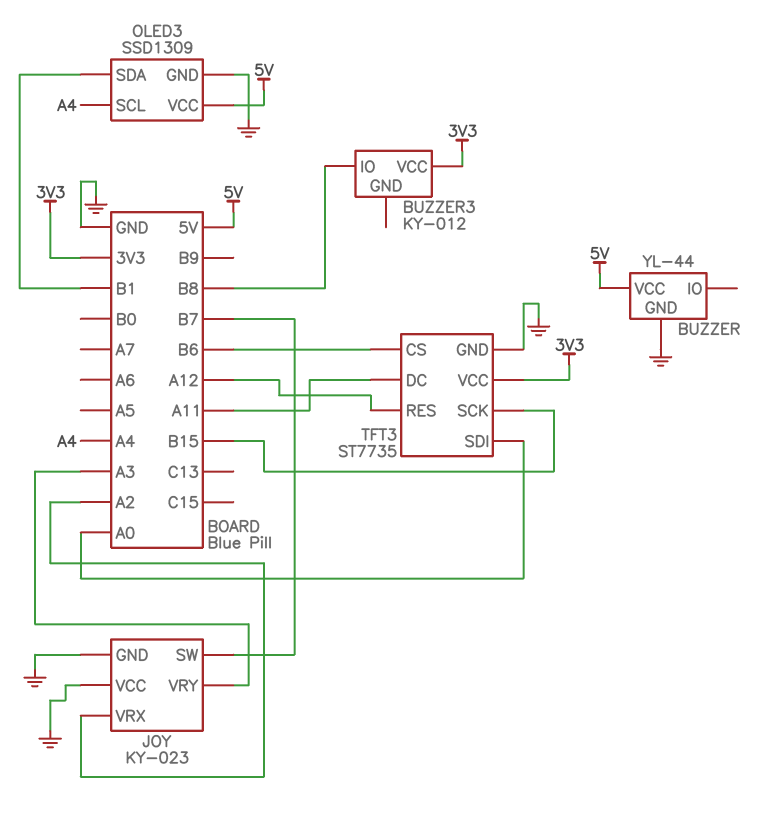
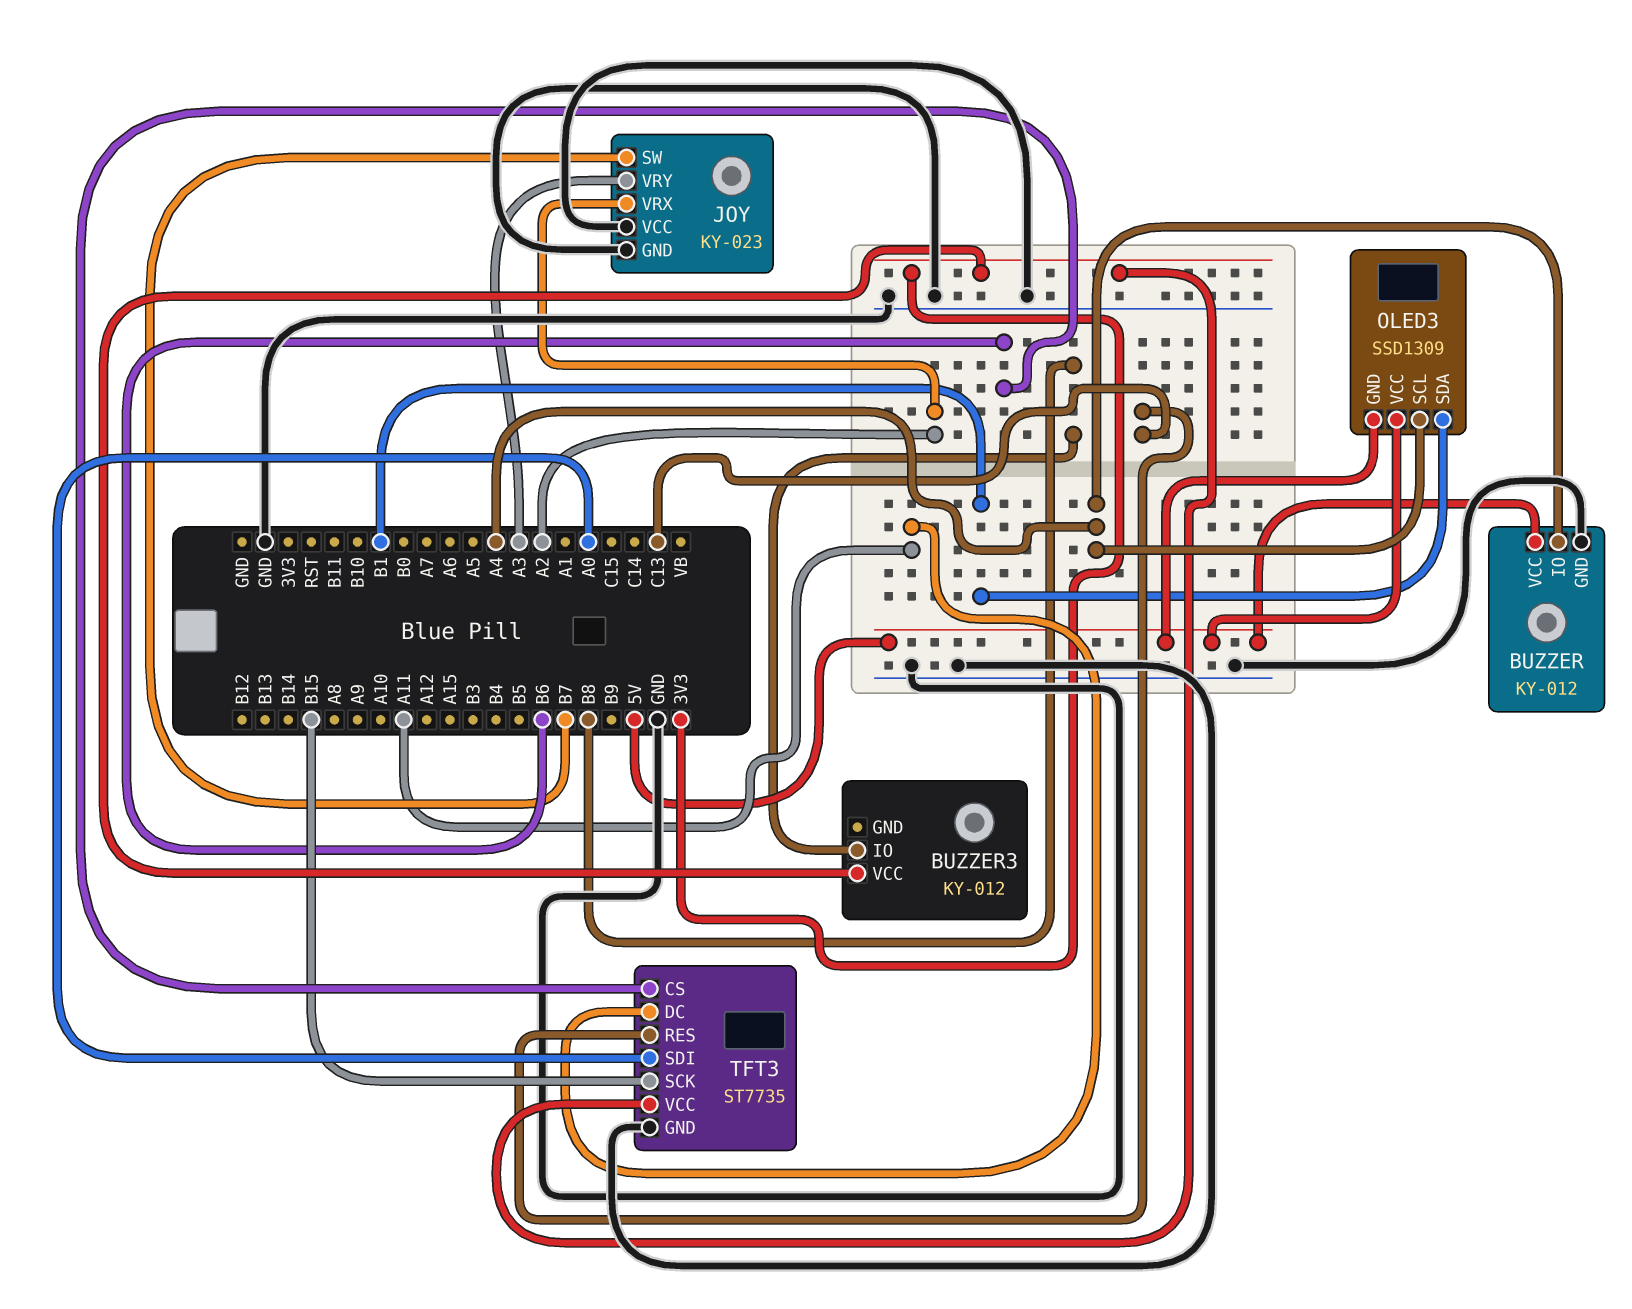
BUZZER: YL-44 -> KY-012
BUZZER pin IO: none -> A4
OLED3 pin GND: GND -> 5V
TFT3 pin RES: A12 -> C13

